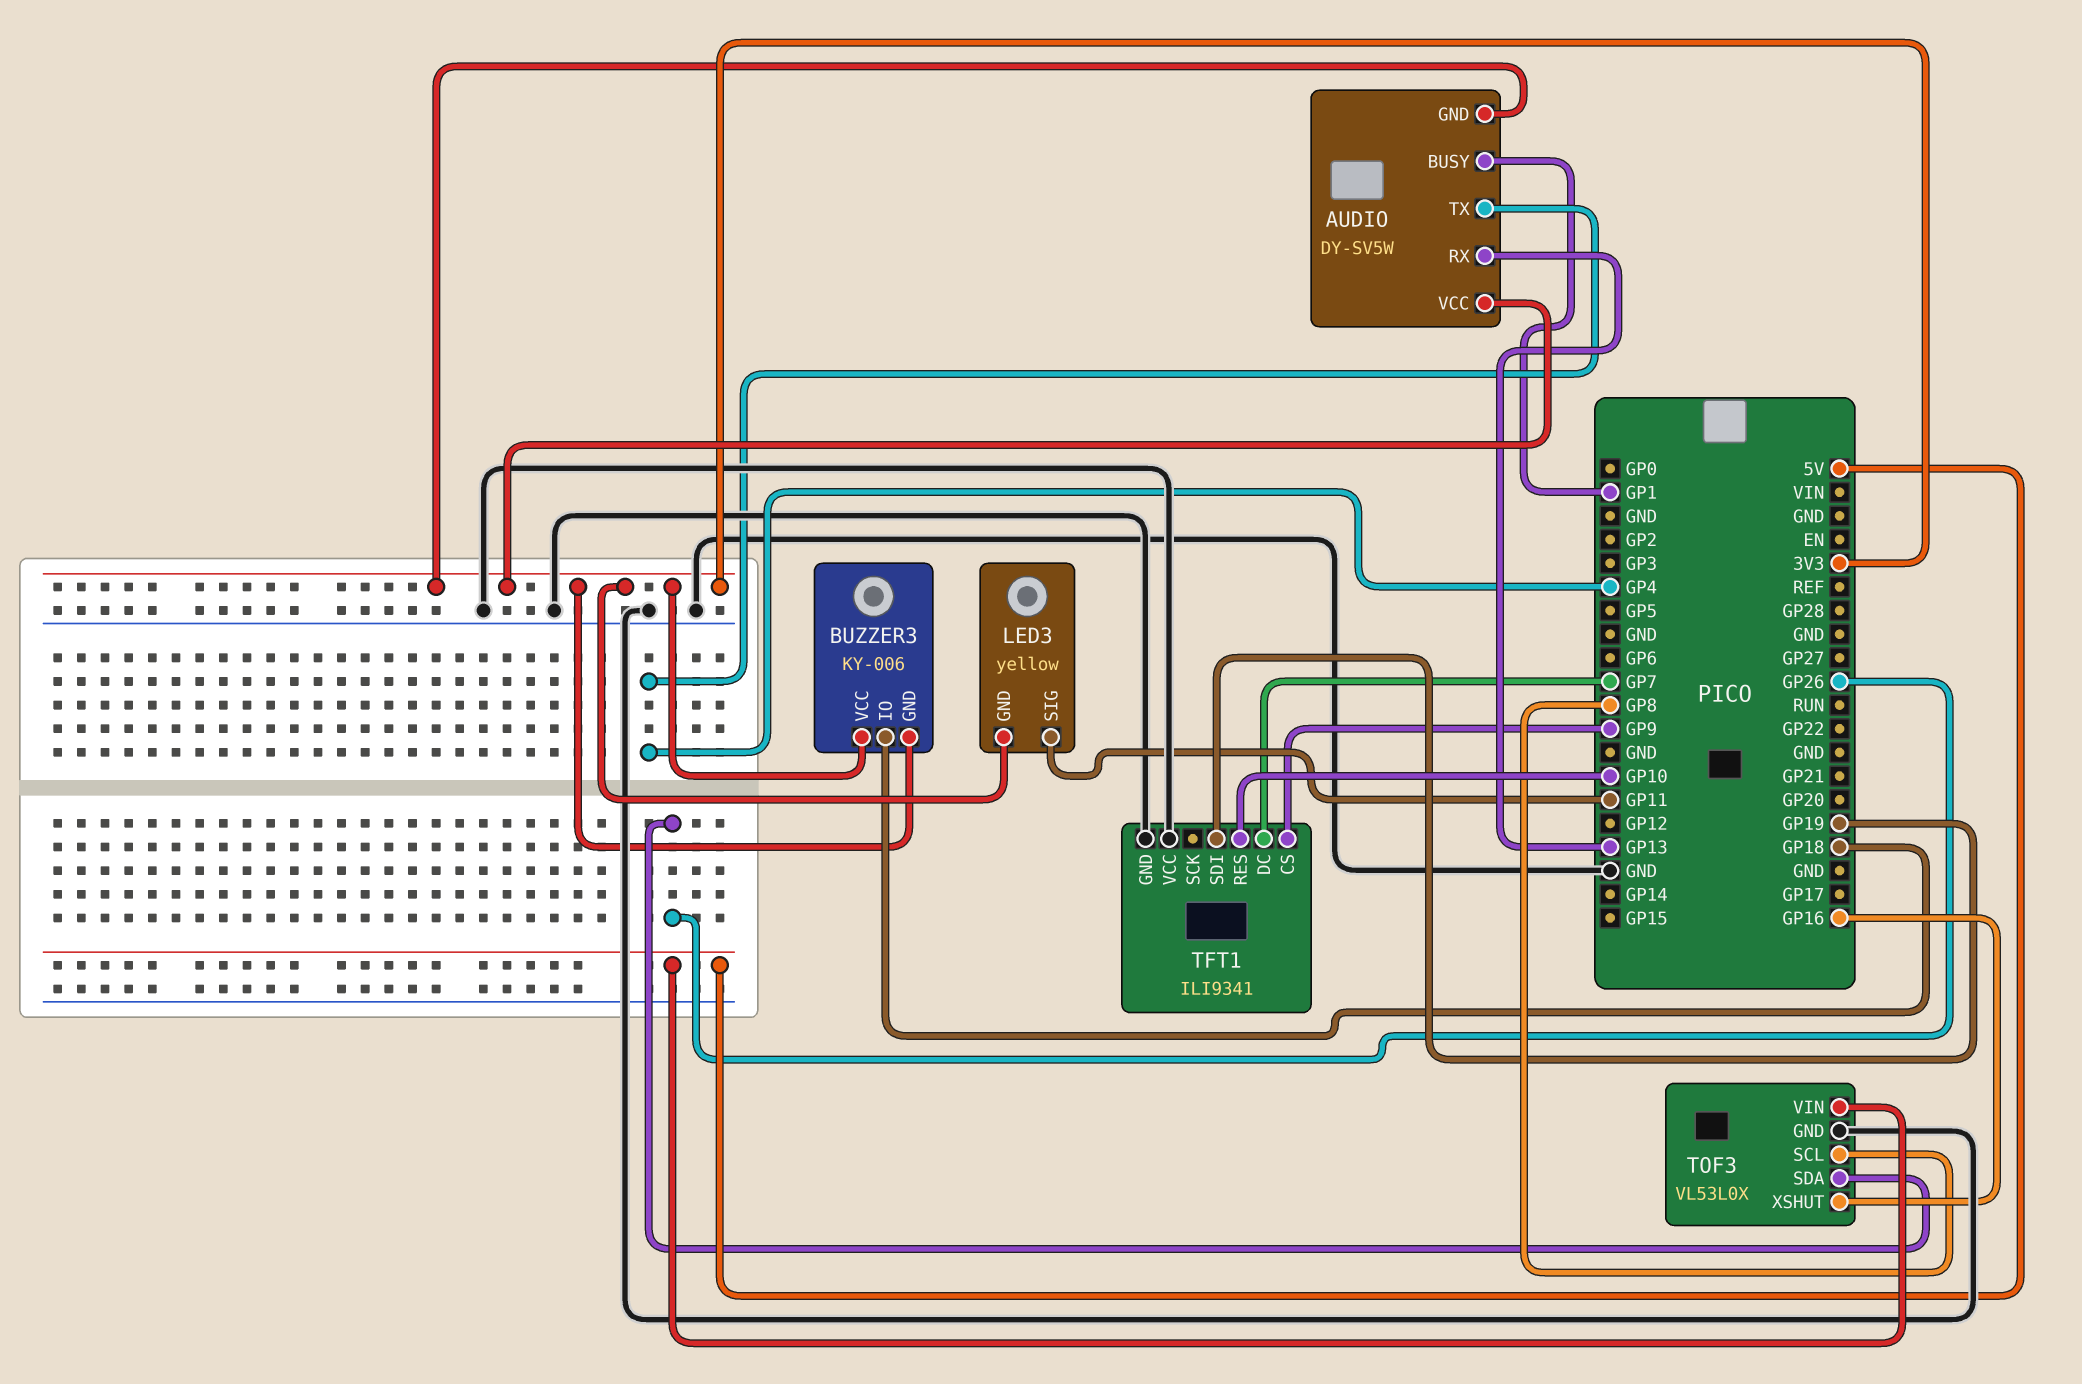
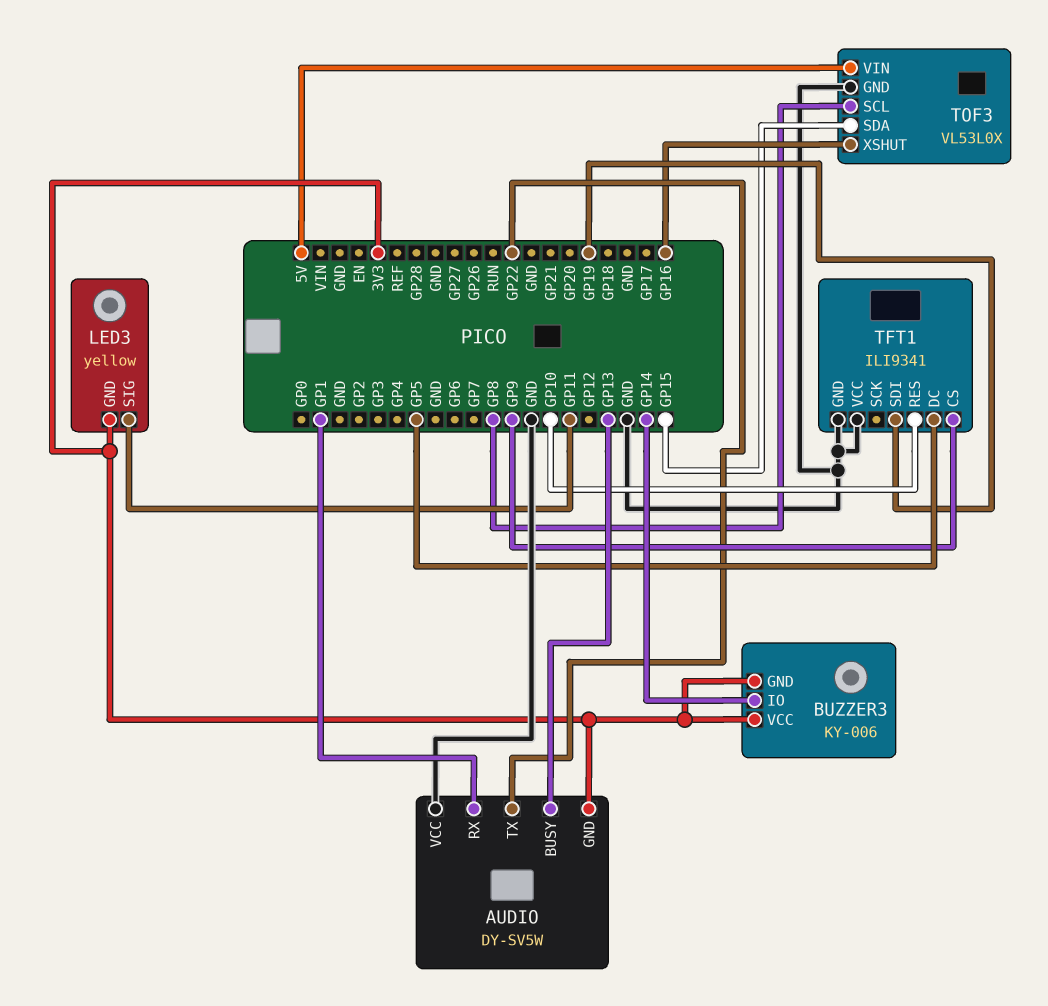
AUDIO pin BUSY: GP1 -> GP13
AUDIO pin RX: GP13 -> GP1
AUDIO pin TX: GP4 -> GP22
AUDIO pin VCC: 3V3 -> GND
BUZZER3 pin IO: GP18 -> GP14
TFT1 pin DC: GP7 -> GP5
TOF3 pin SDA: GP26 -> GP15

